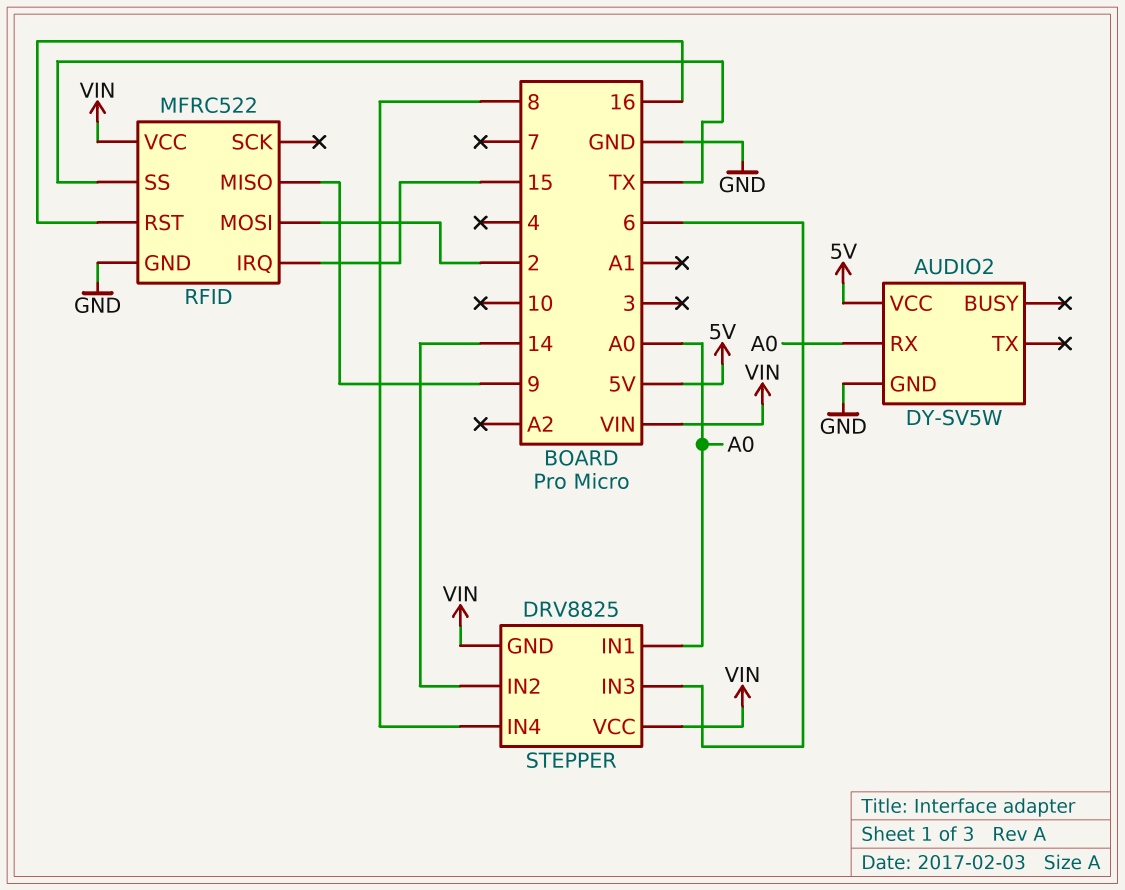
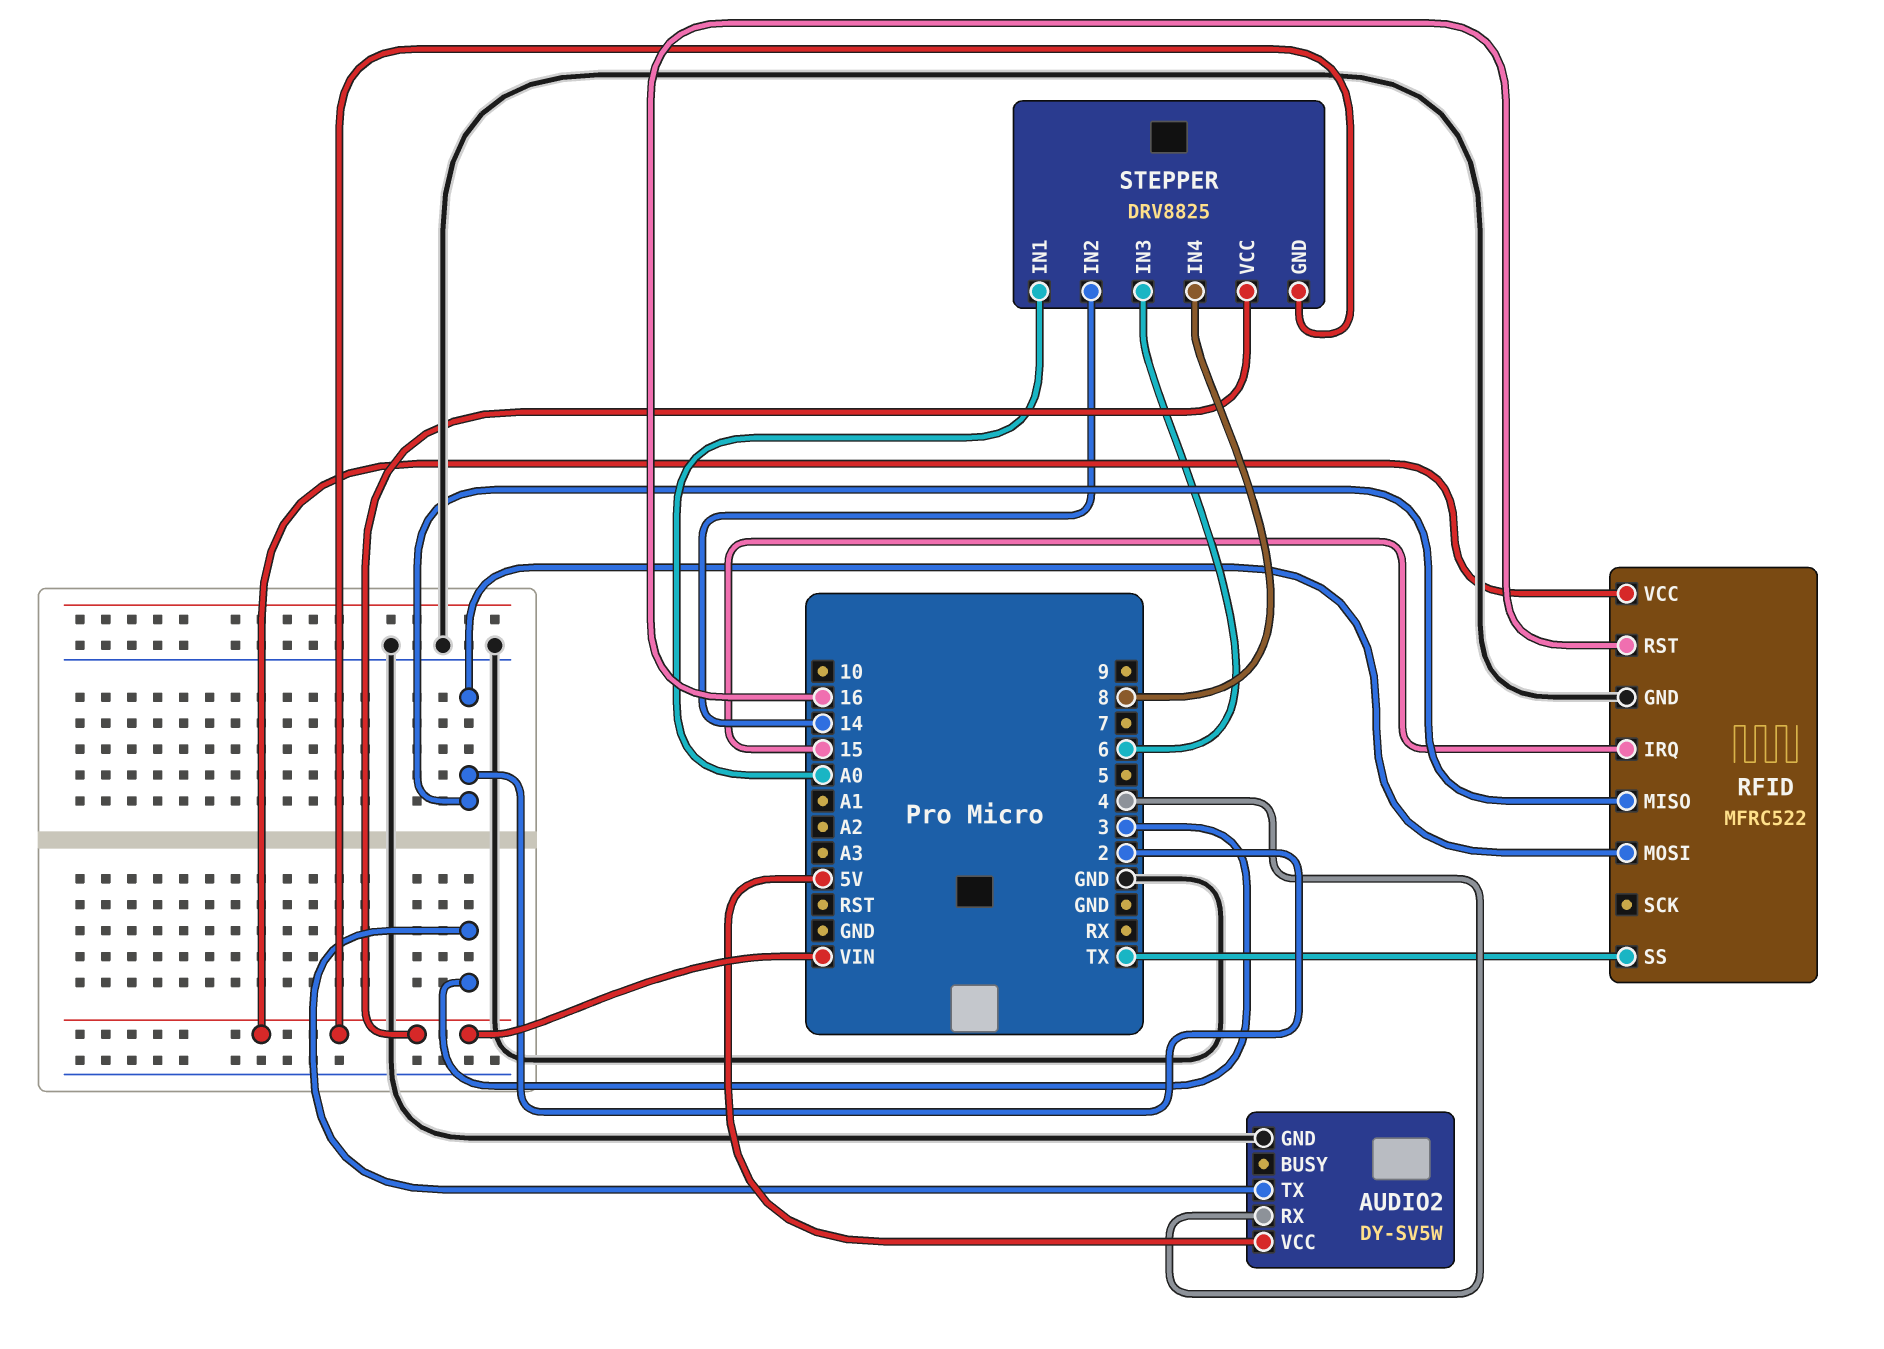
AUDIO2 pin RX: A0 -> 4
AUDIO2 pin TX: none -> 3
RFID pin MISO: 9 -> 2

